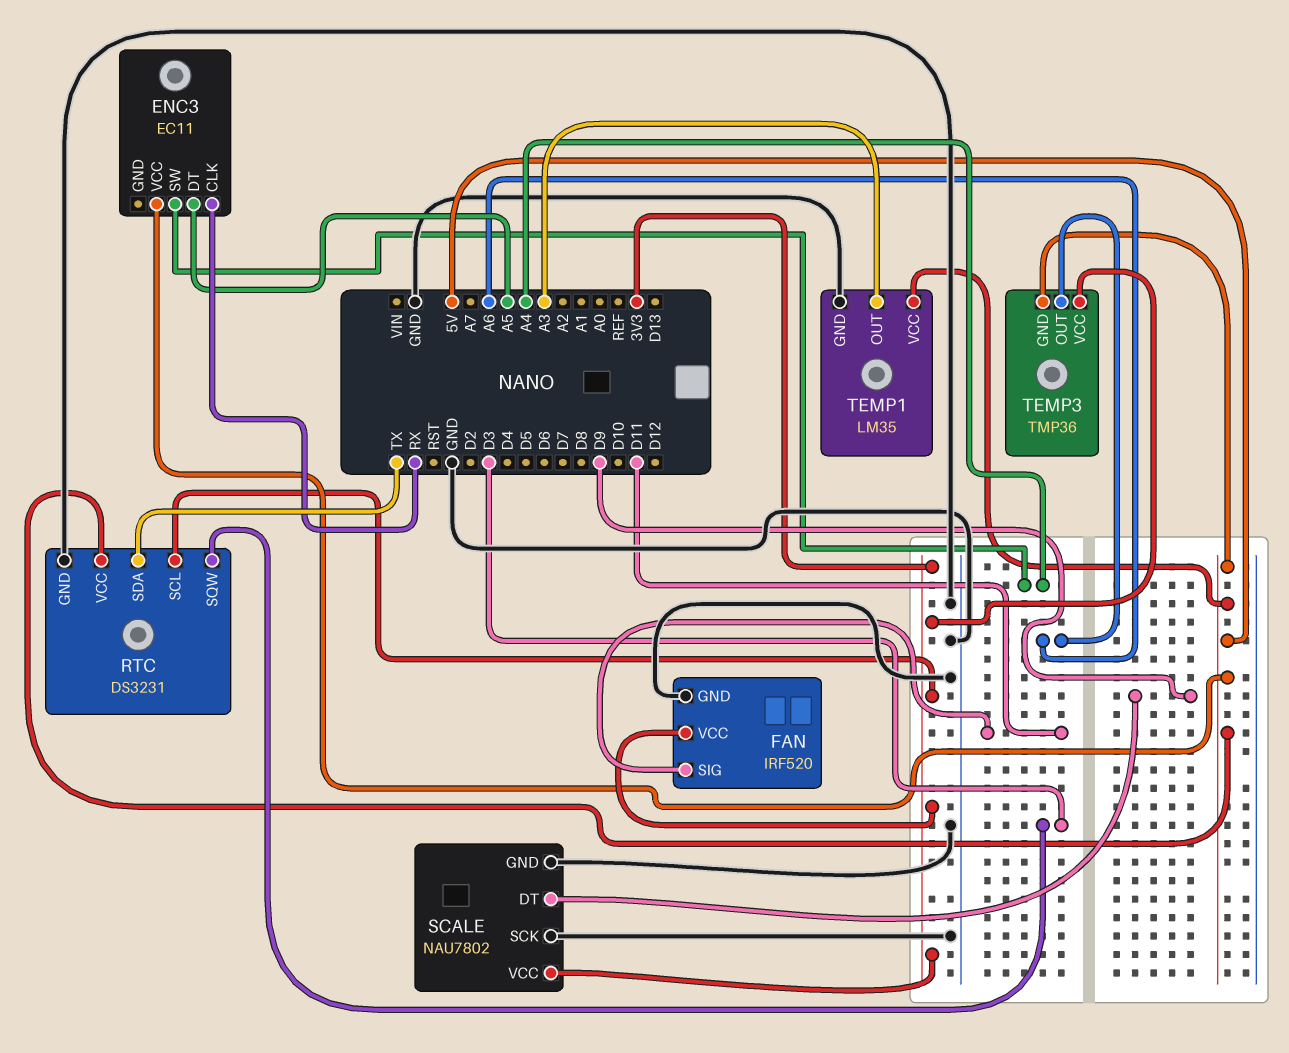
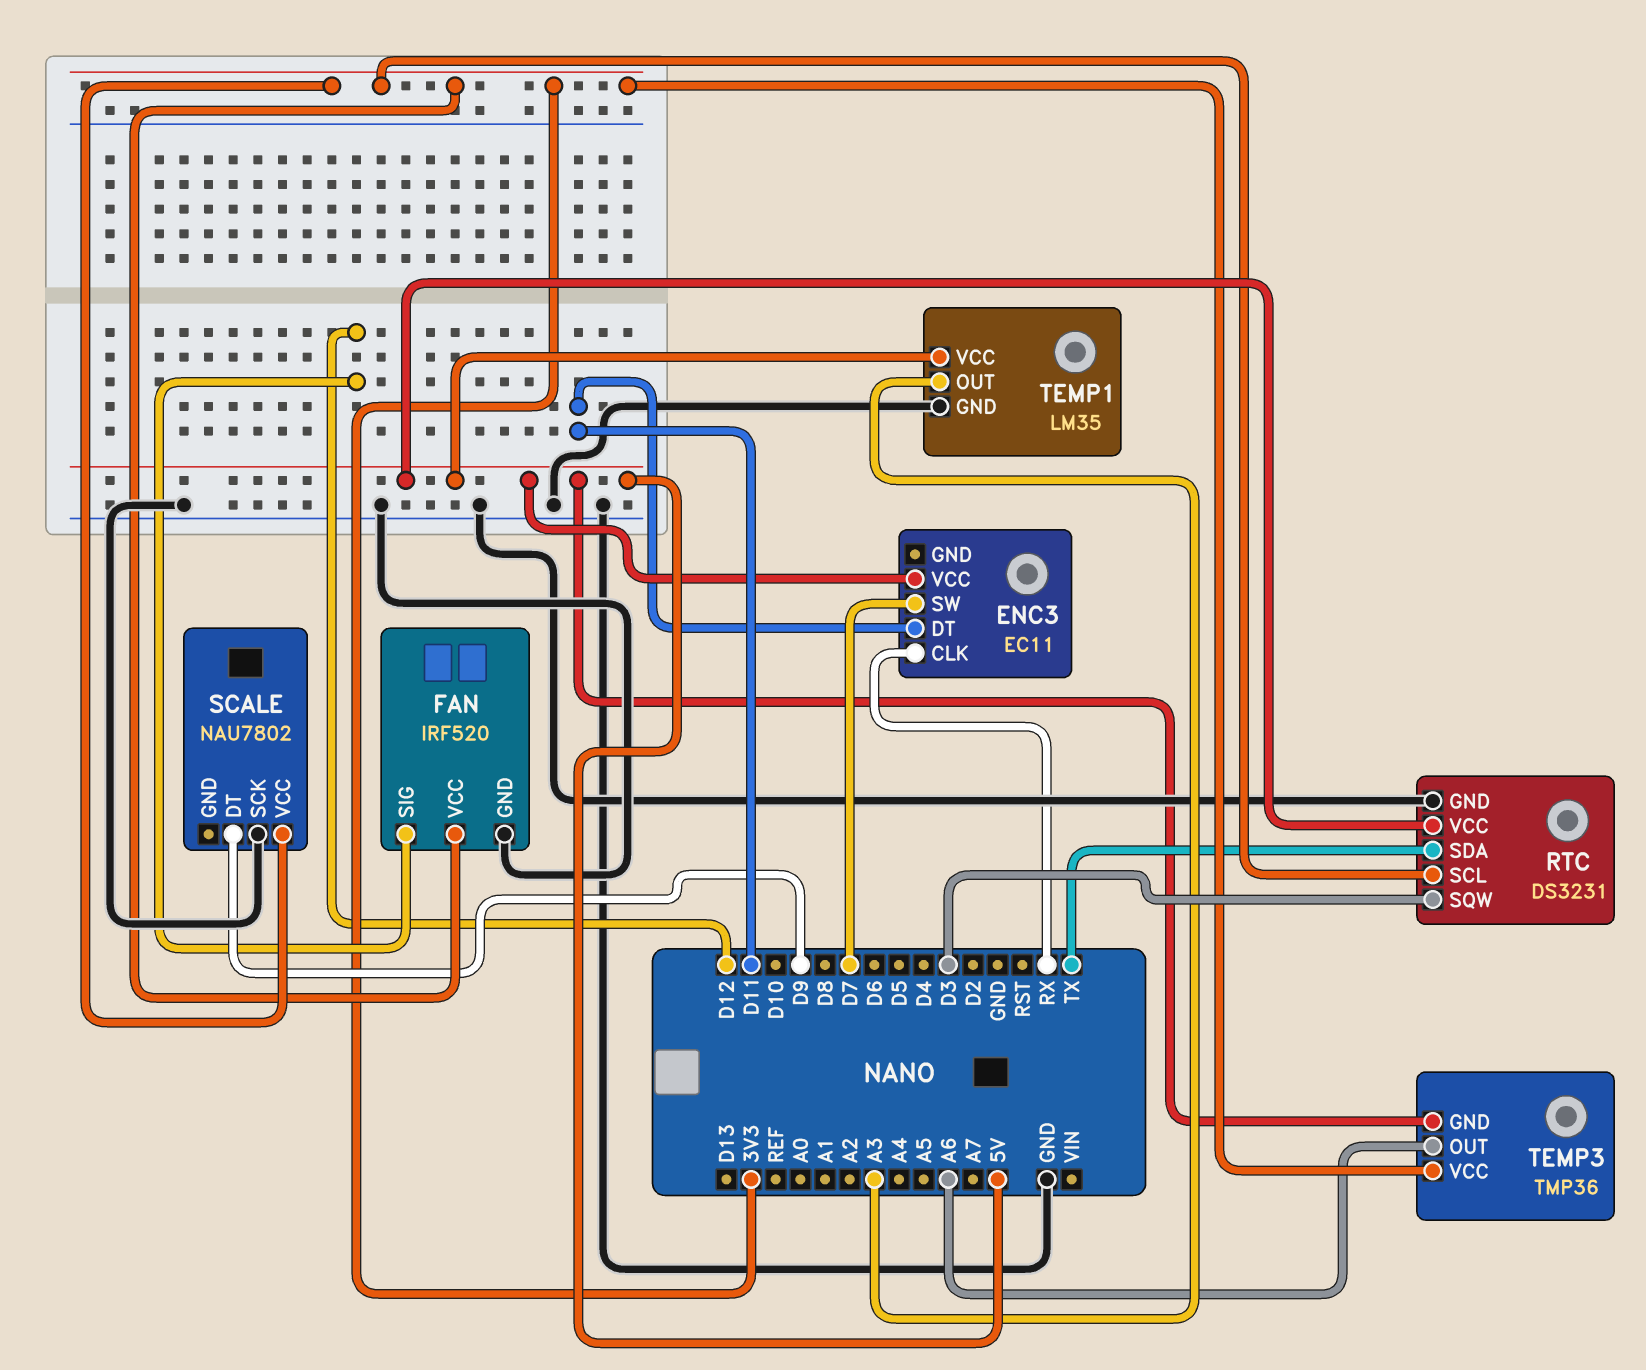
ENC3 pin DT: A5 -> D11
ENC3 pin SW: A4 -> D7
FAN pin SIG: D11 -> D12
SCALE pin GND: GND -> none

